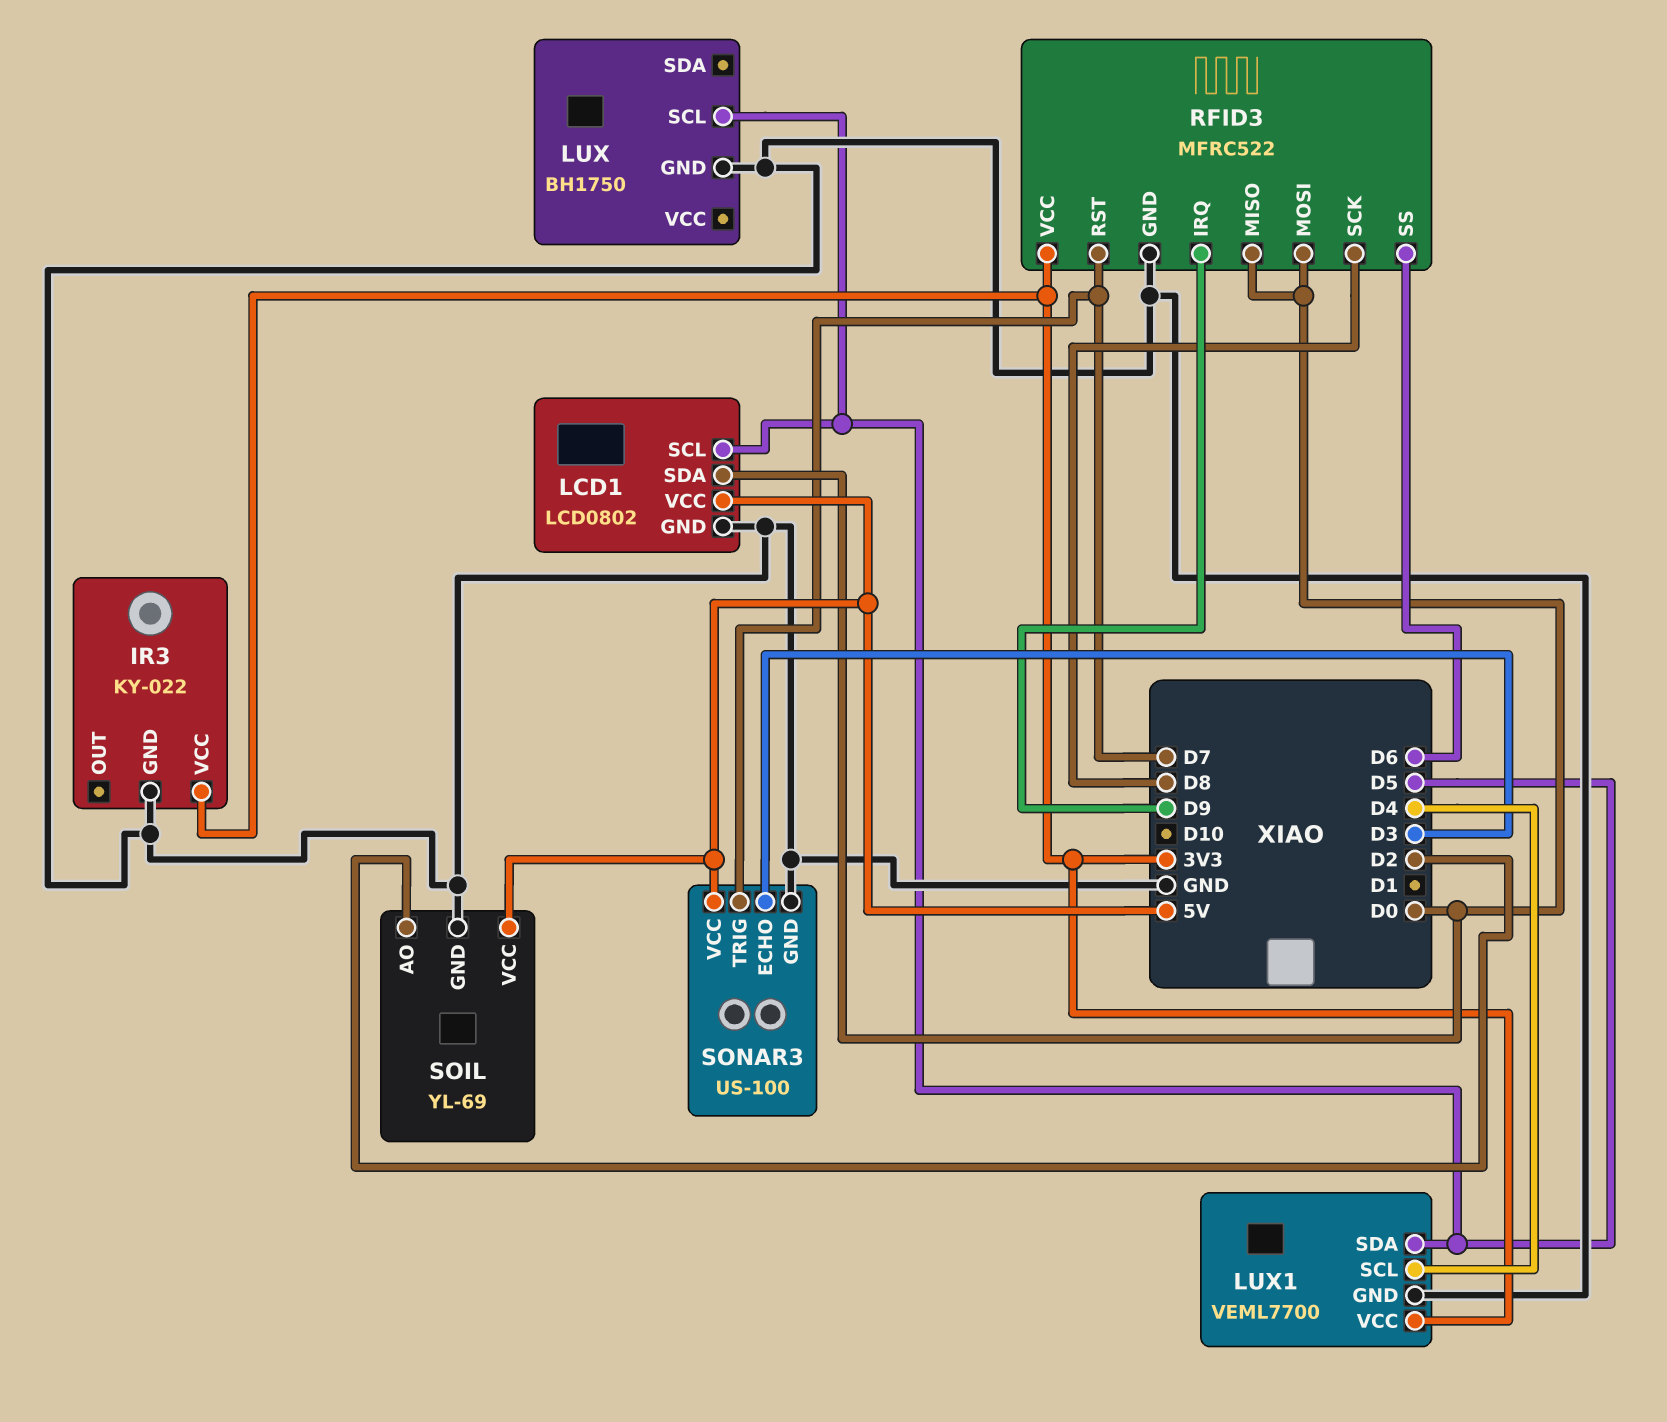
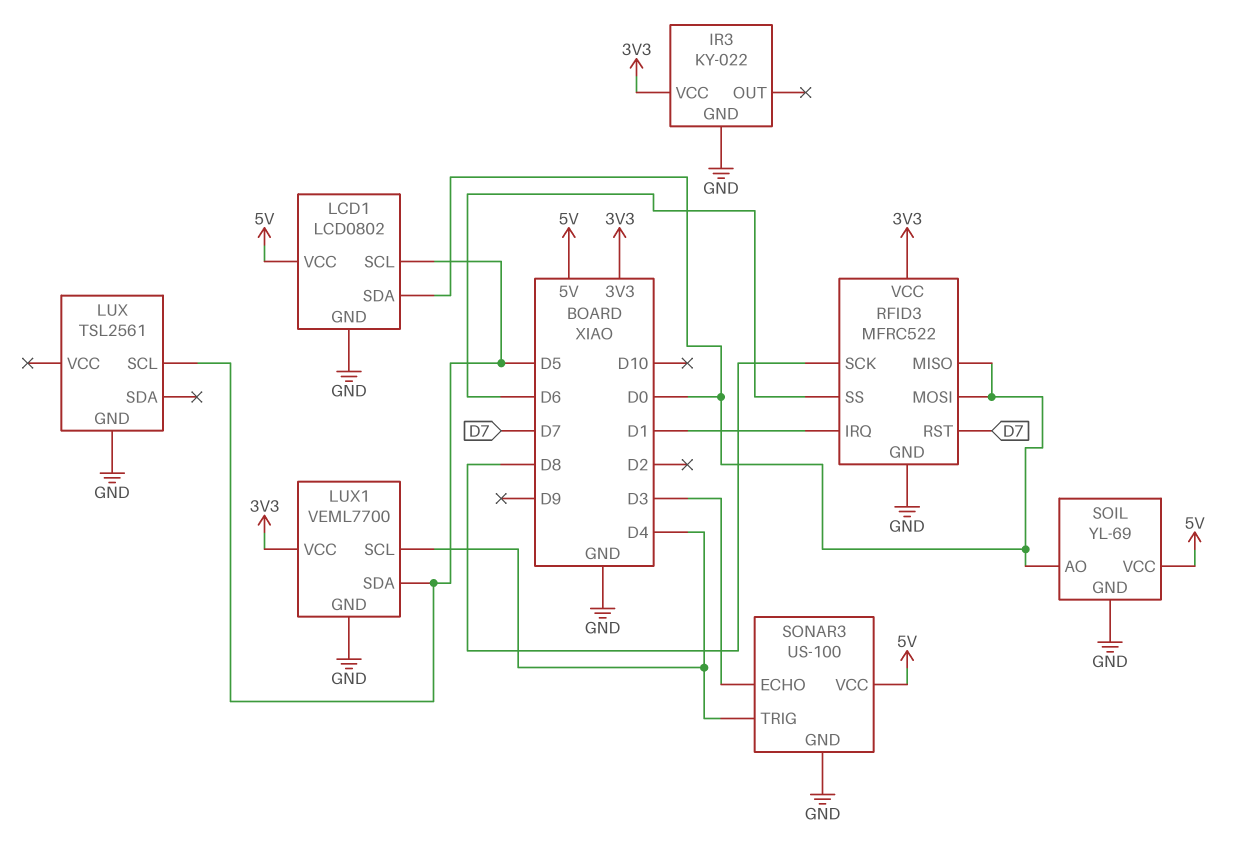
LUX: BH1750 -> TSL2561
RFID3 pin IRQ: D9 -> D1
SOIL pin AO: D2 -> D0
SONAR3 pin TRIG: D7 -> D4

